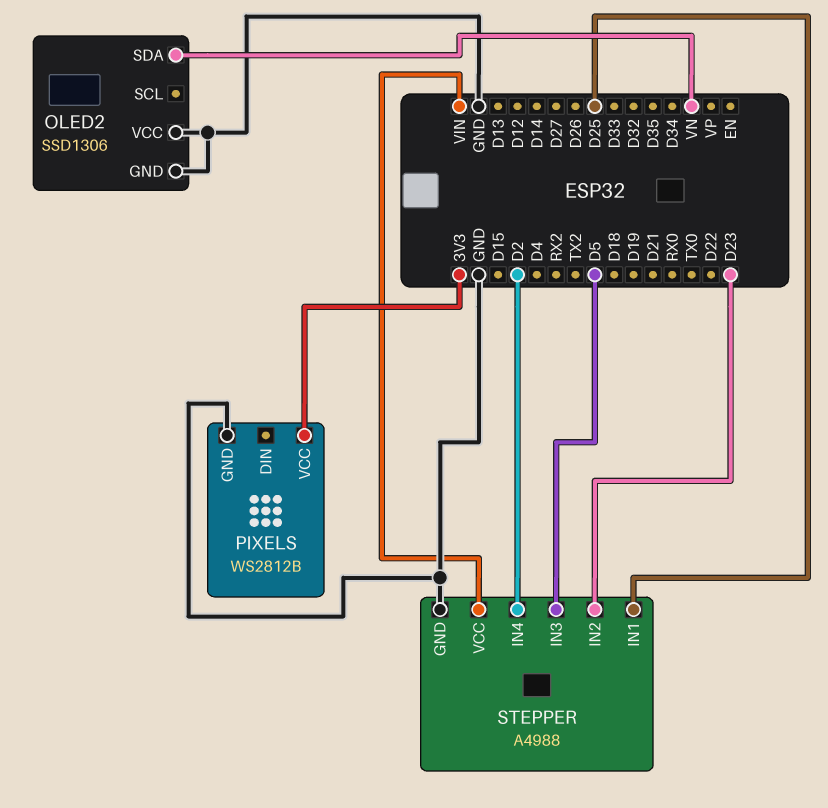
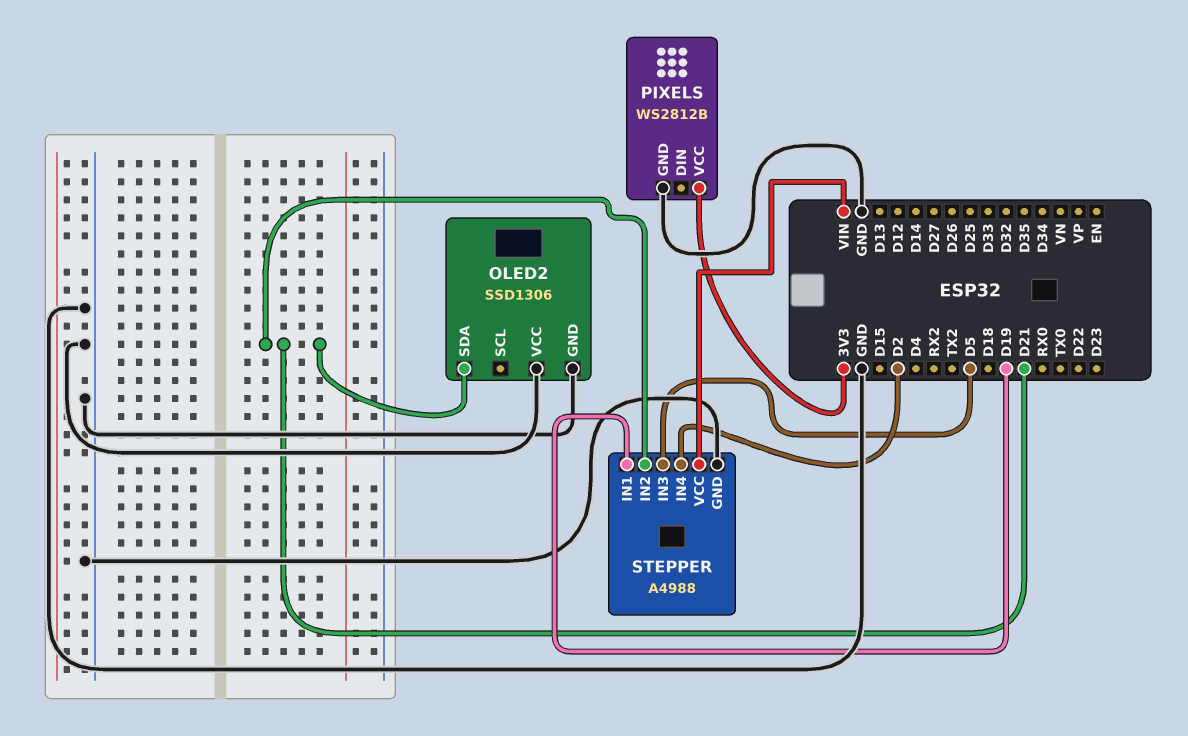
OLED2 pin SDA: VN -> D21
STEPPER pin IN1: D25 -> D19
STEPPER pin IN2: D23 -> D21

